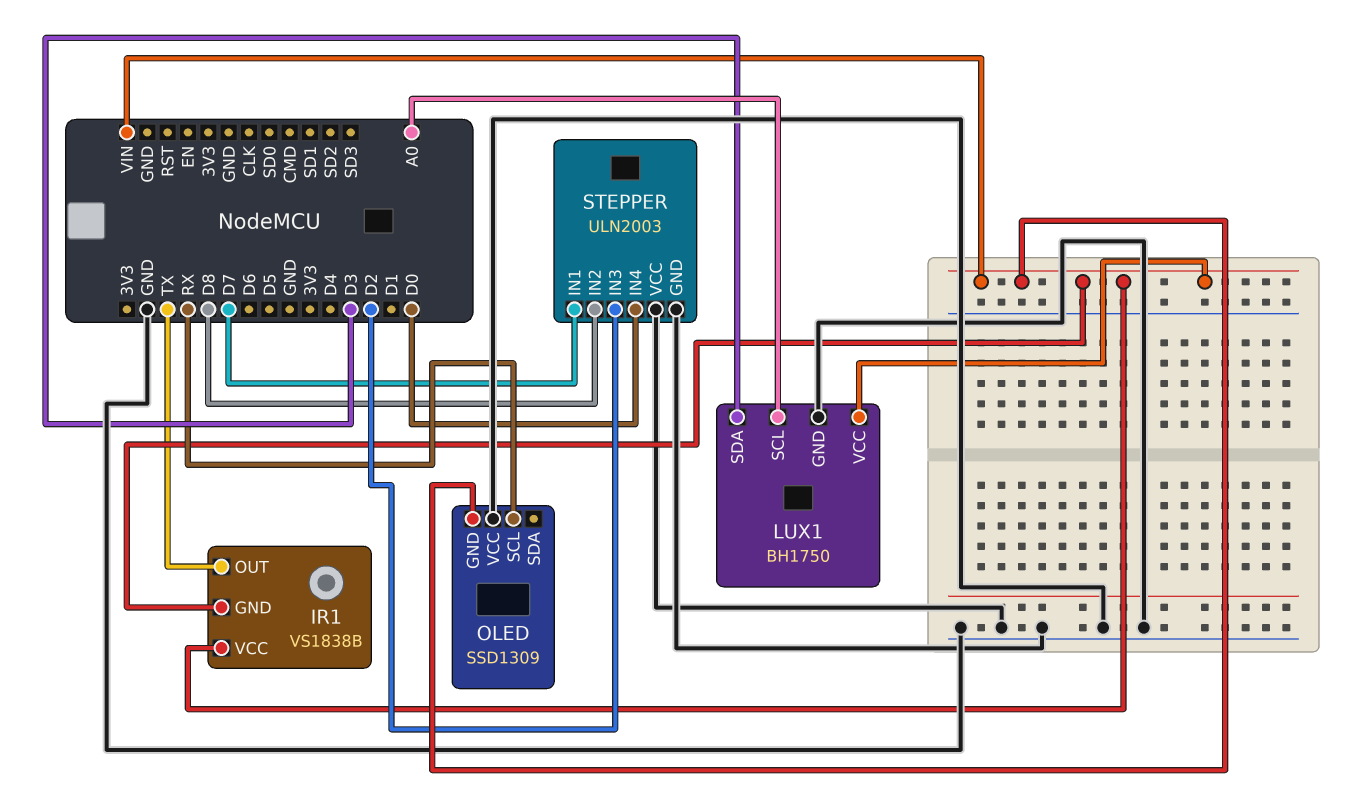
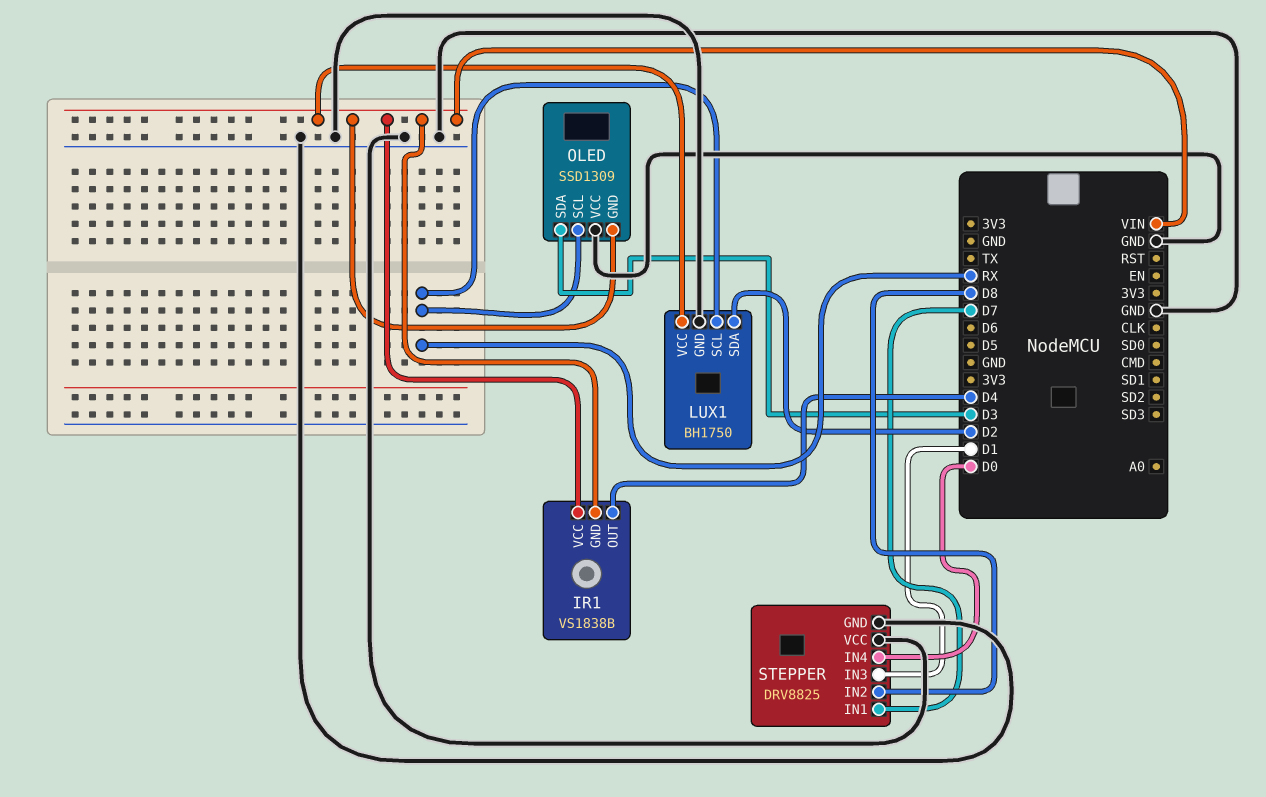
IR1 pin OUT: TX -> D4
LUX1 pin SCL: A0 -> RX
LUX1 pin SDA: D3 -> D2
OLED pin SDA: none -> D3
STEPPER: ULN2003 -> DRV8825
STEPPER pin IN3: D2 -> D1

